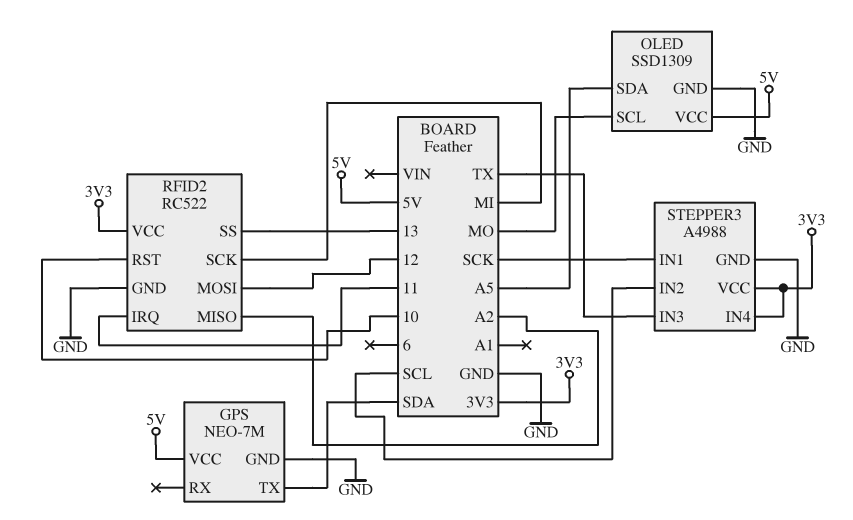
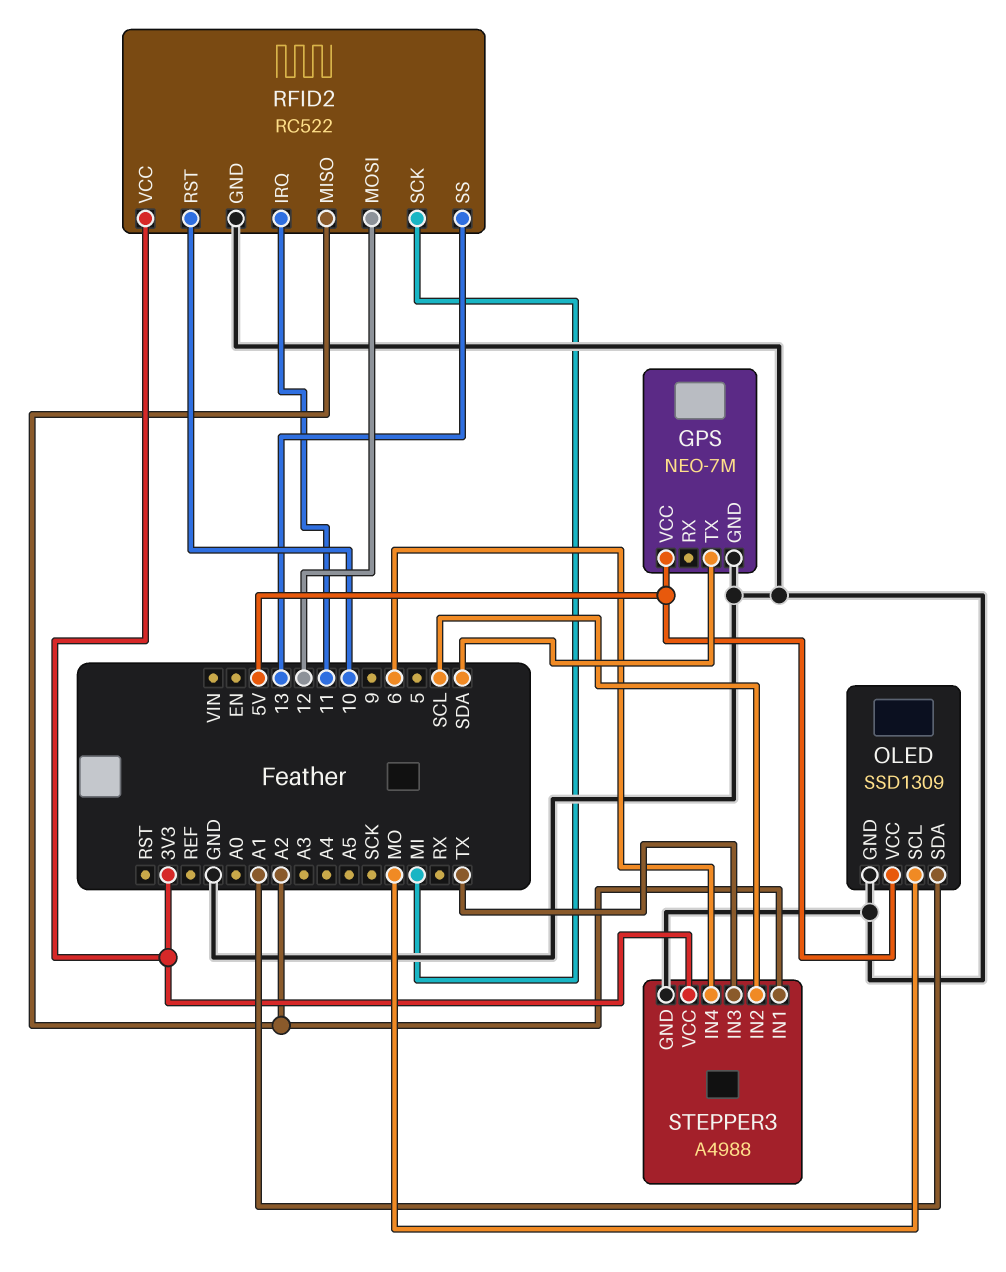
OLED pin SDA: A5 -> A1
STEPPER3 pin IN1: SCK -> A2
STEPPER3 pin IN4: 3V3 -> 6

